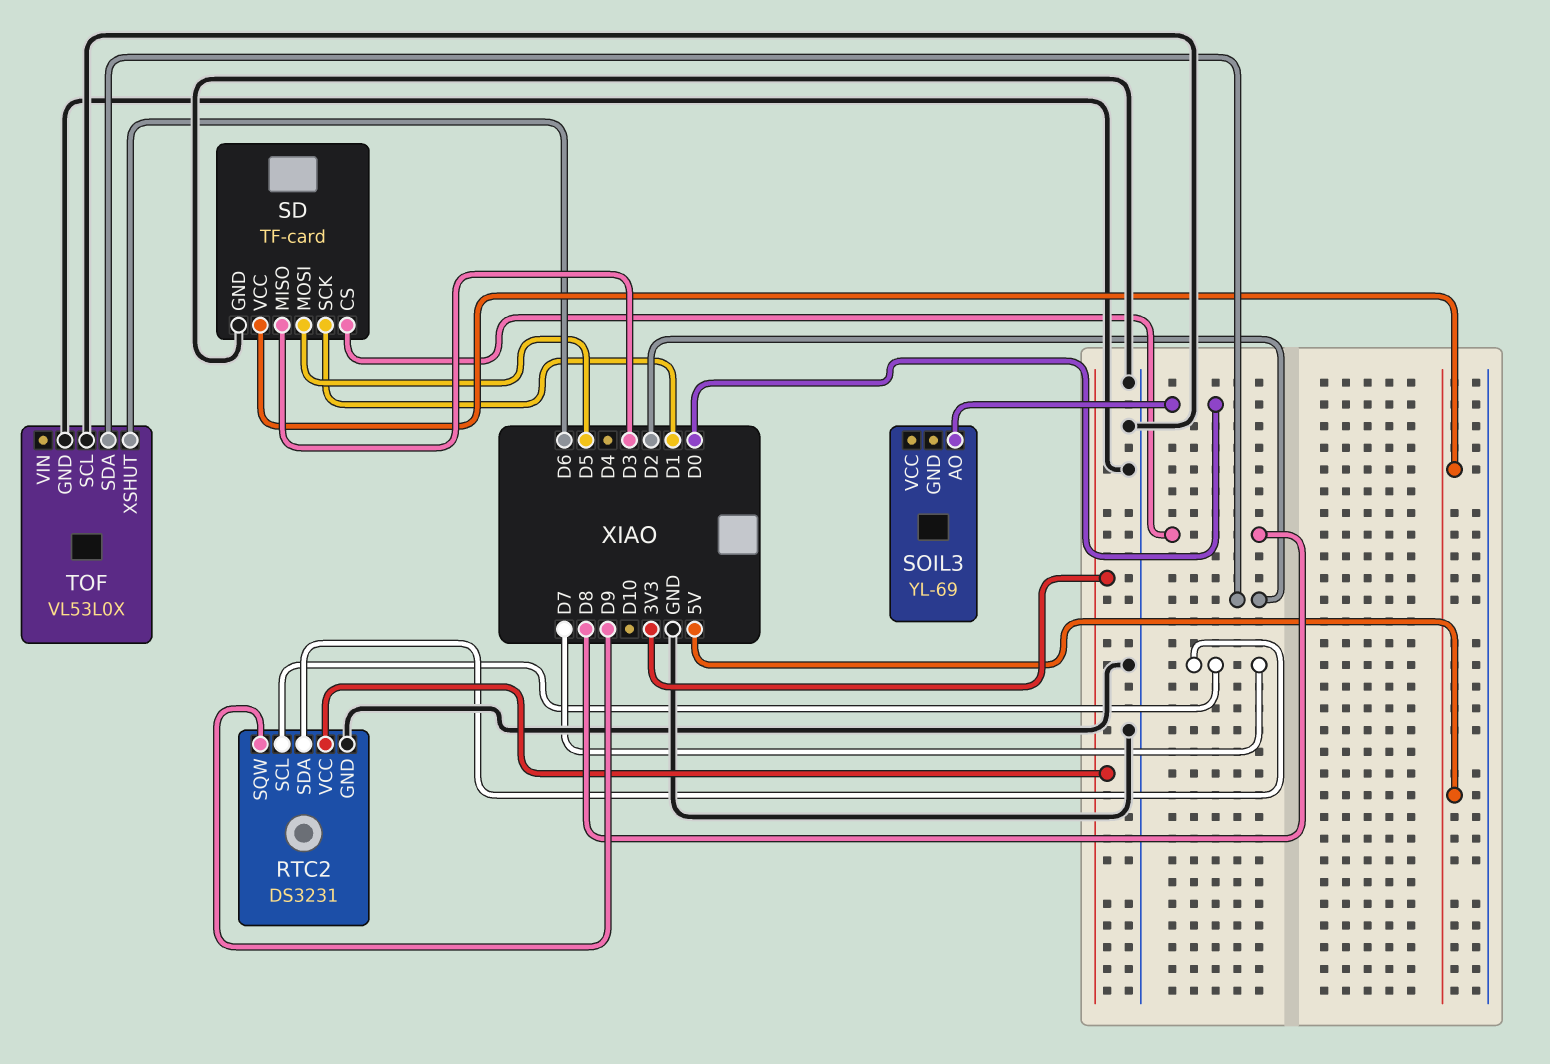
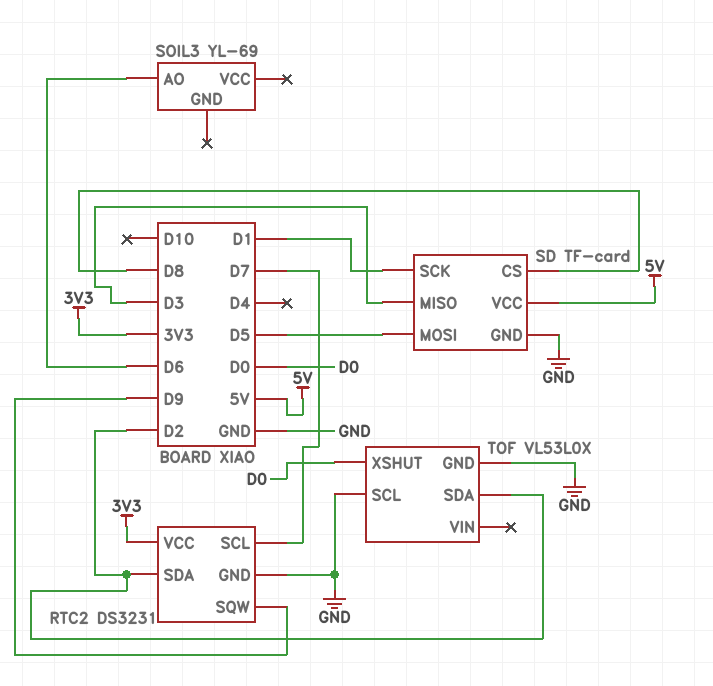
RTC2 pin SDA: D7 -> D2
SOIL3 pin AO: D0 -> D6
TOF pin XSHUT: D6 -> D0

